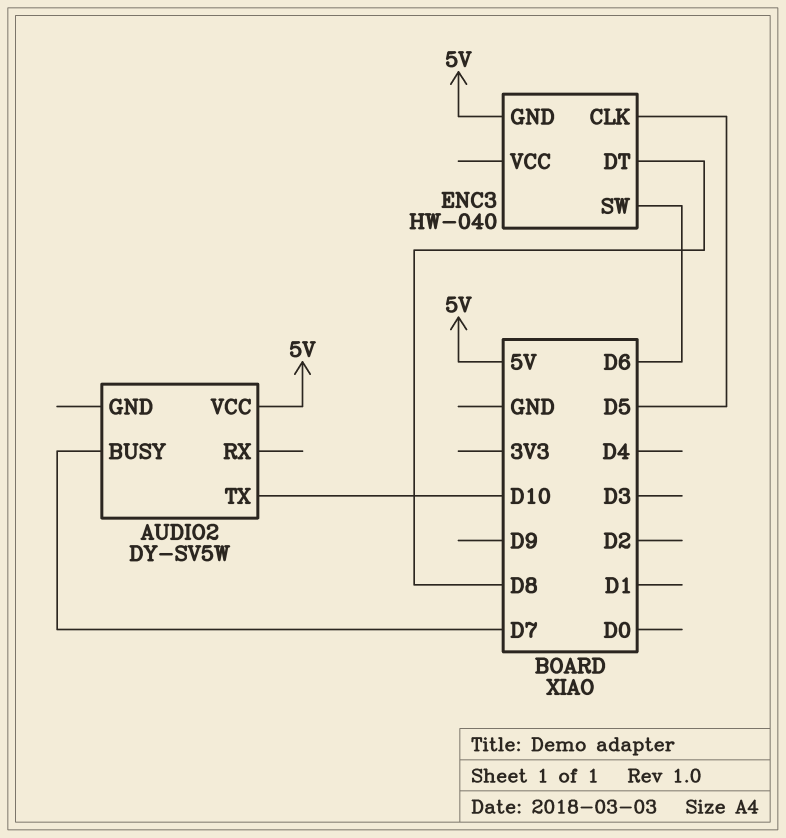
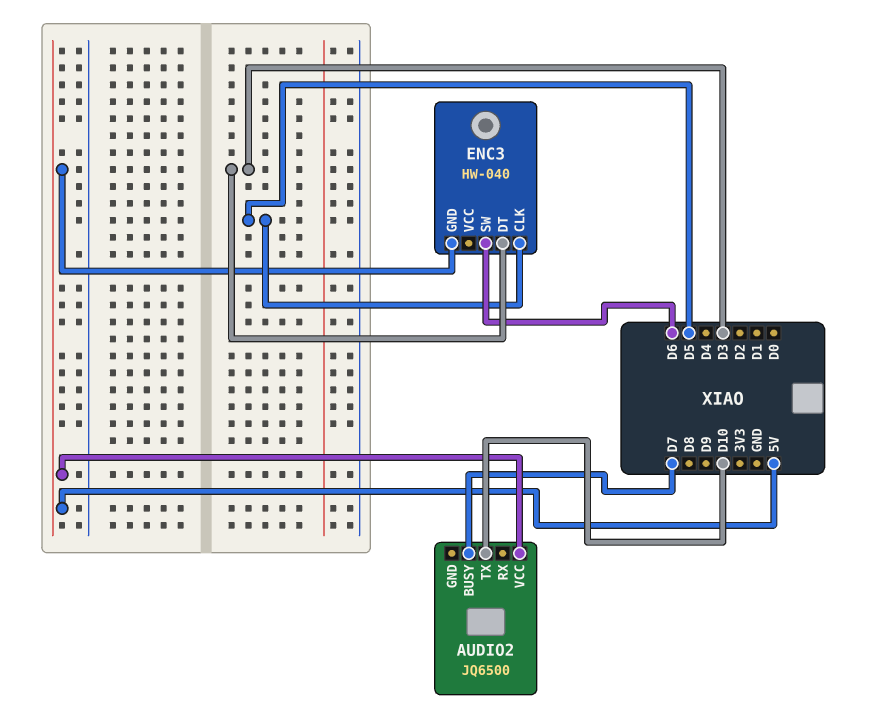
AUDIO2: DY-SV5W -> JQ6500
ENC3 pin DT: D8 -> D3

